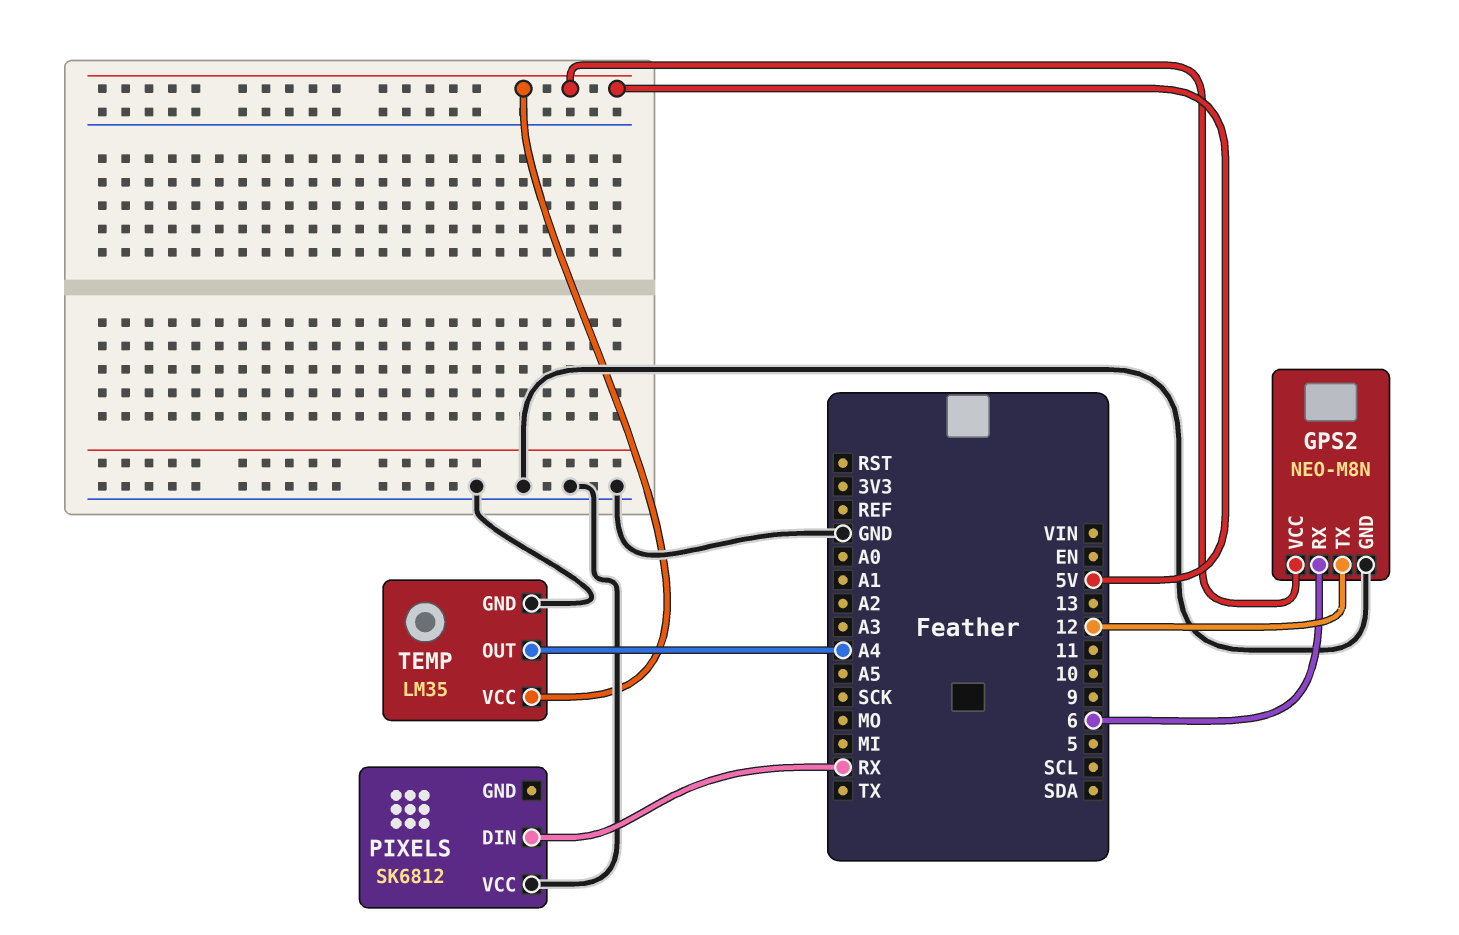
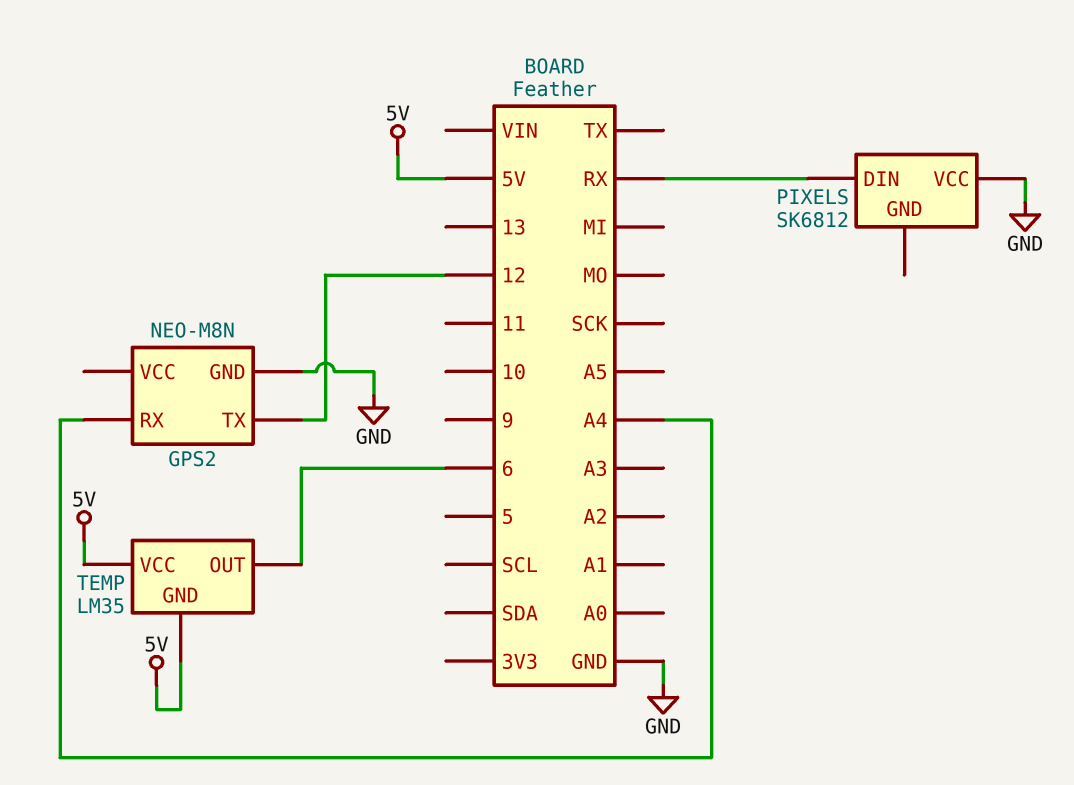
GPS2 pin RX: 6 -> A4
GPS2 pin VCC: 5V -> none
TEMP pin GND: GND -> 5V
TEMP pin OUT: A4 -> 6

